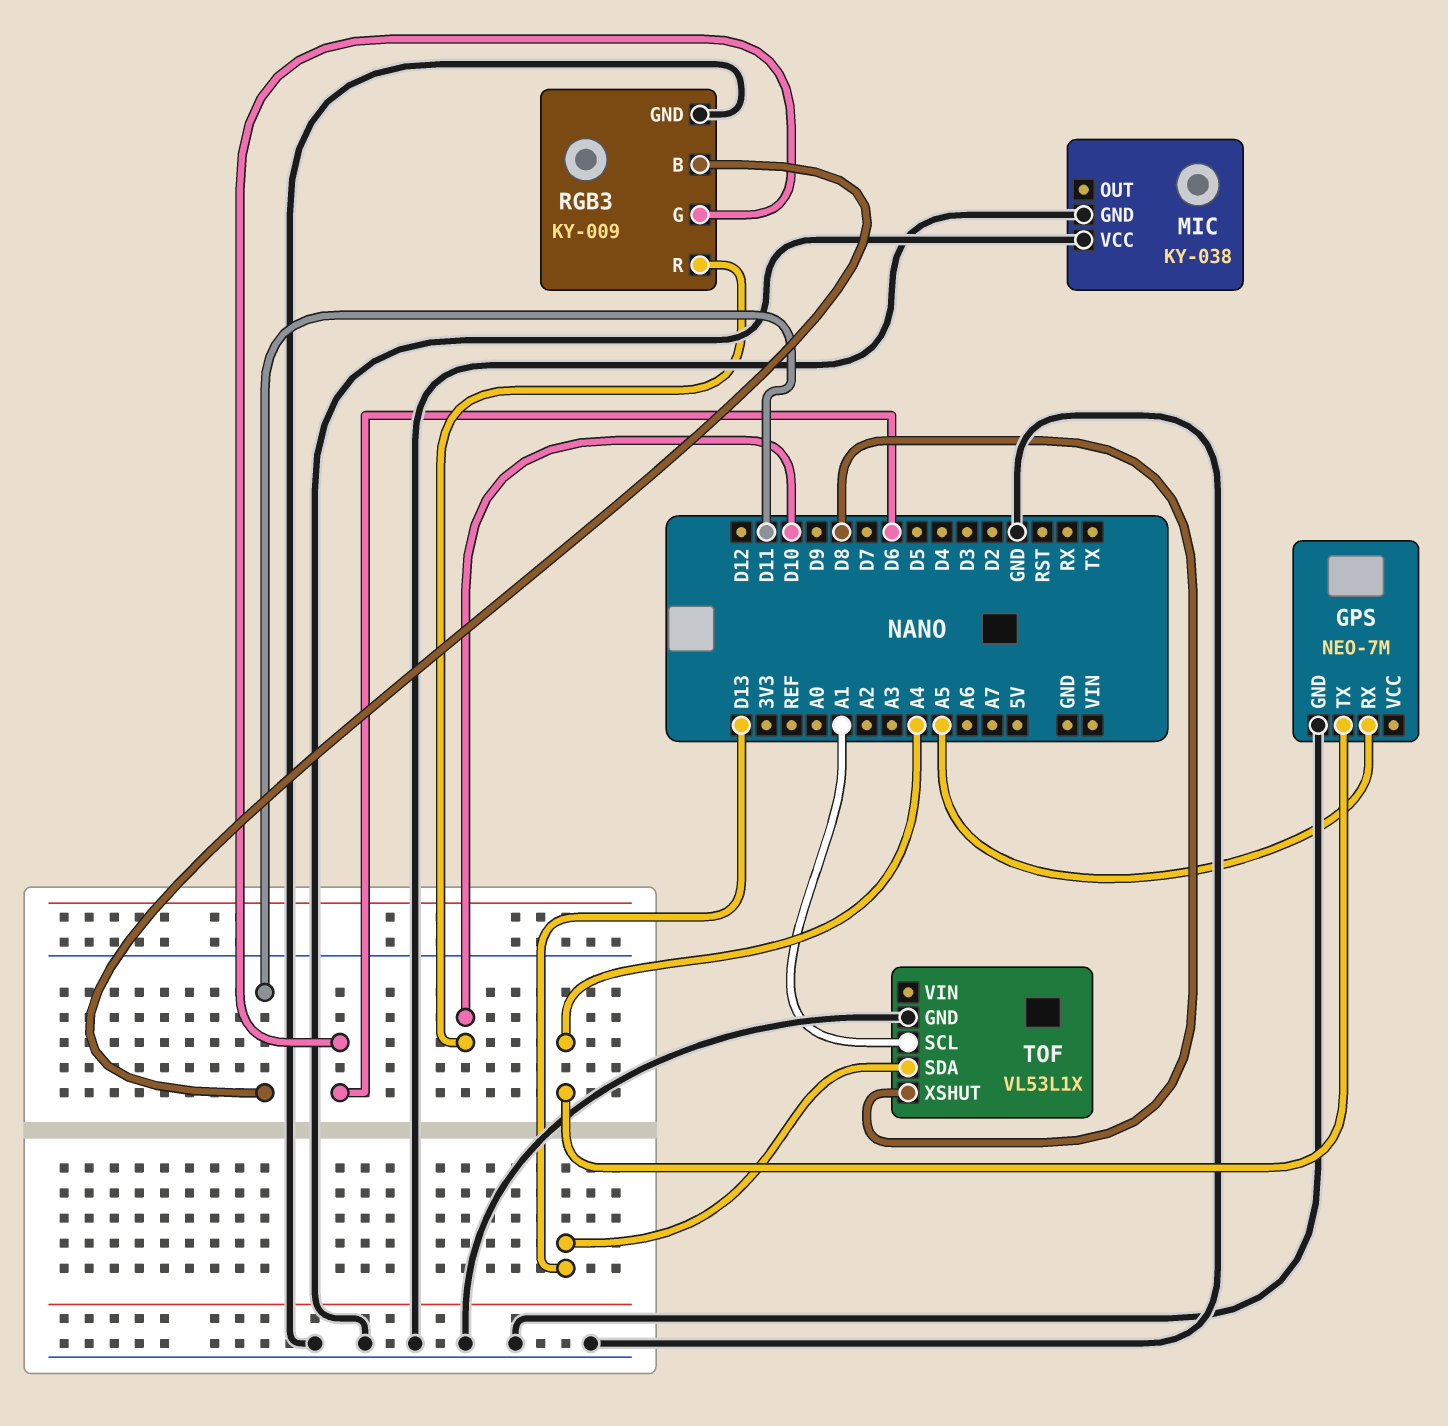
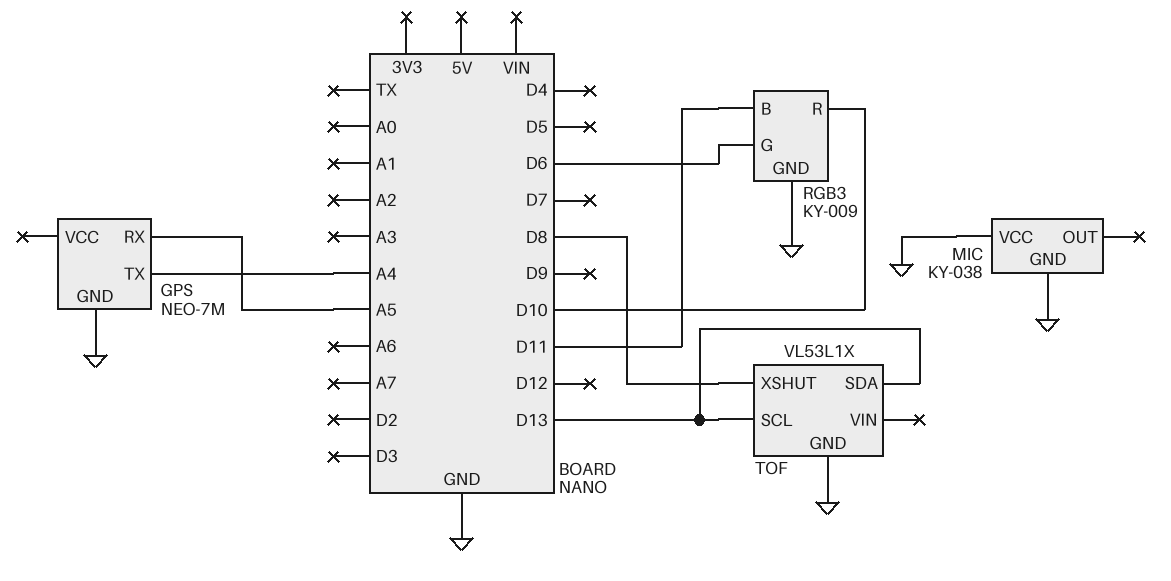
TOF pin SCL: A1 -> D13

